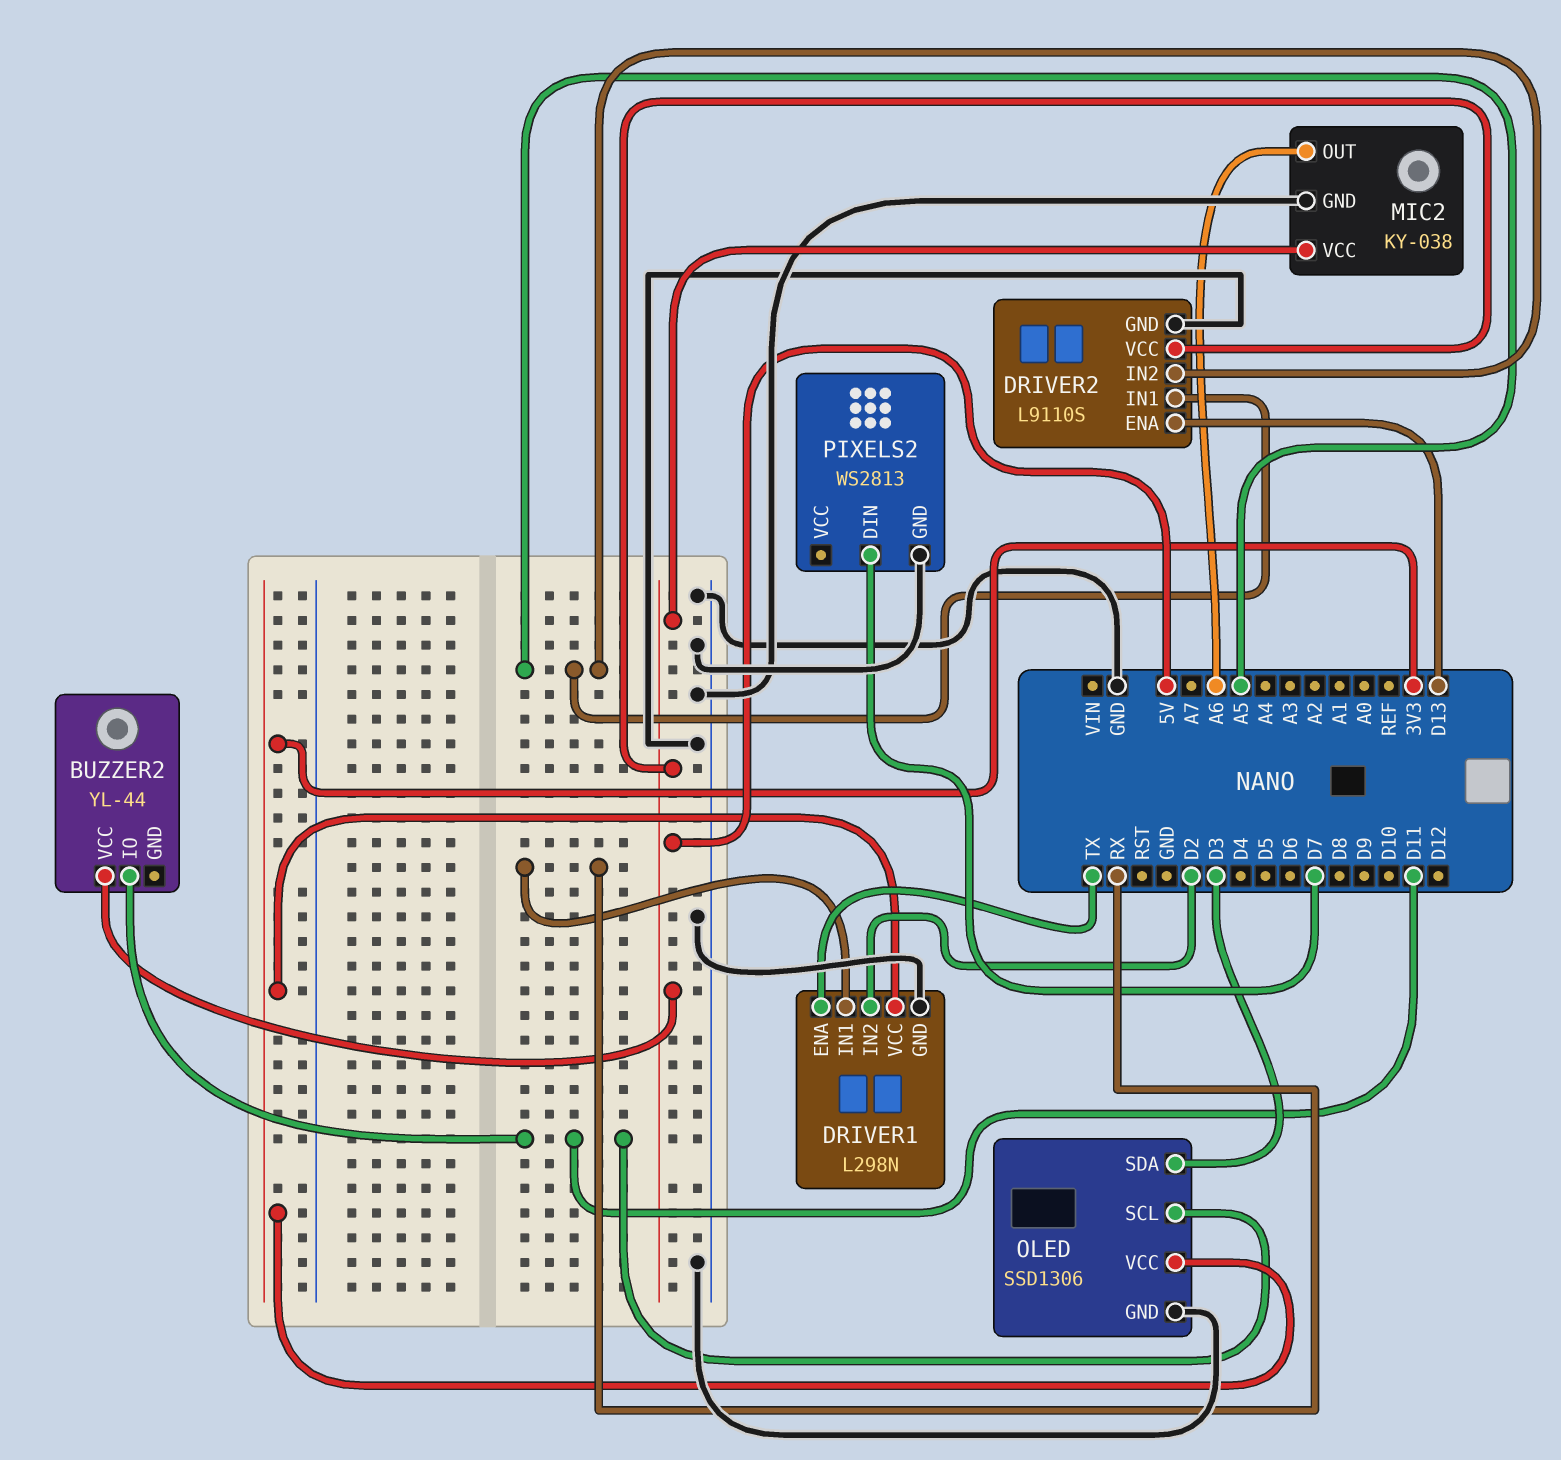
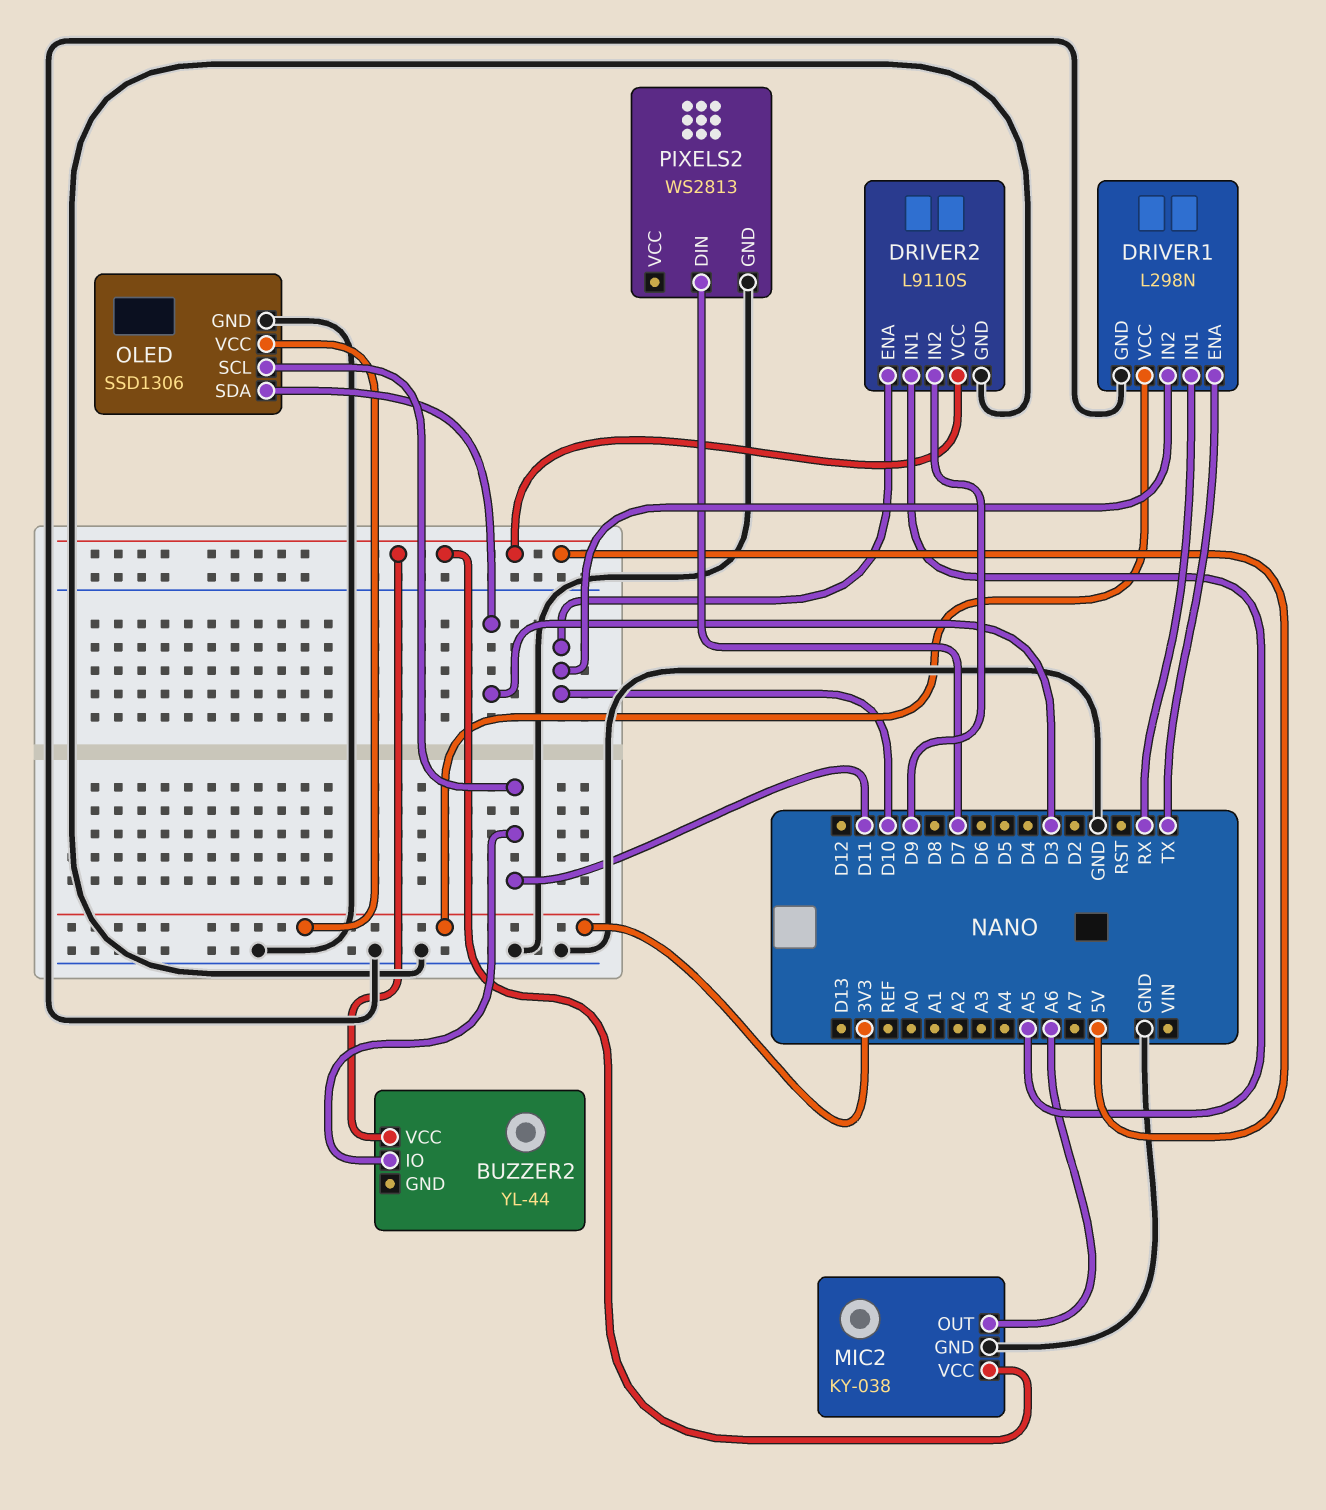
DRIVER1 pin IN2: D2 -> D10
DRIVER2 pin ENA: D13 -> D10
DRIVER2 pin IN2: A5 -> D9

